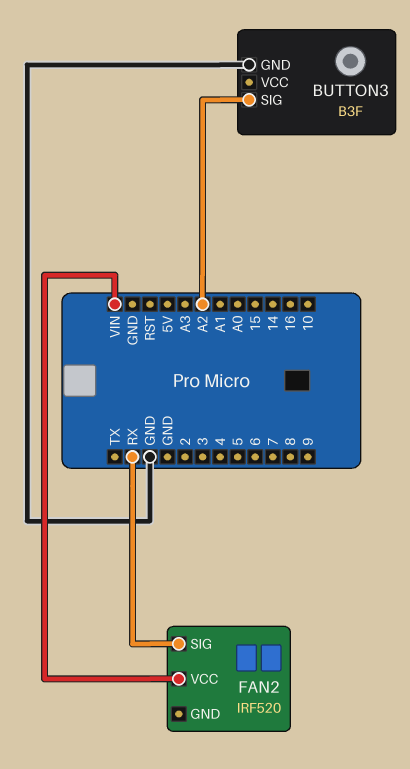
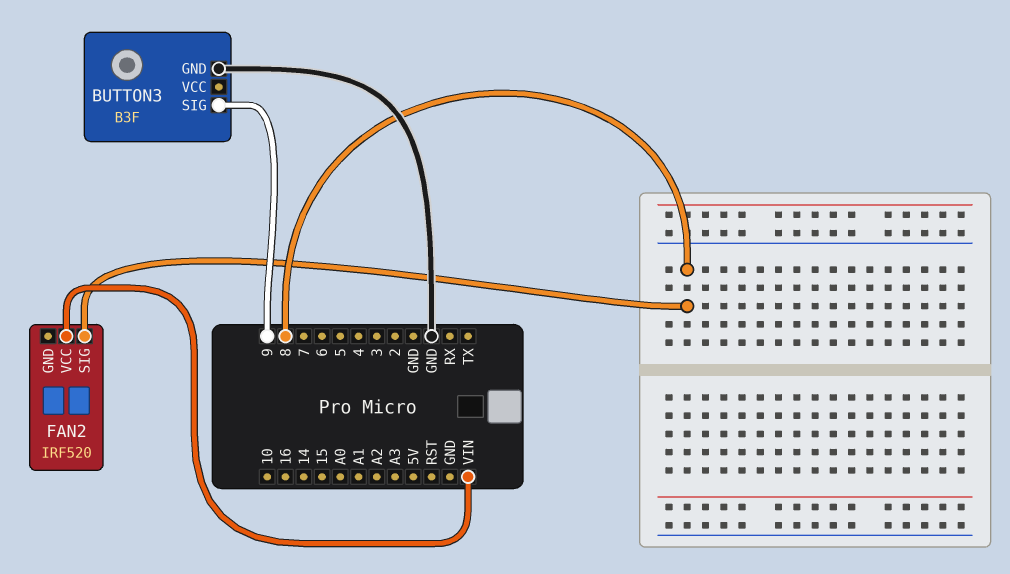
BUTTON3 pin SIG: A2 -> 9
FAN2 pin SIG: RX -> 8

